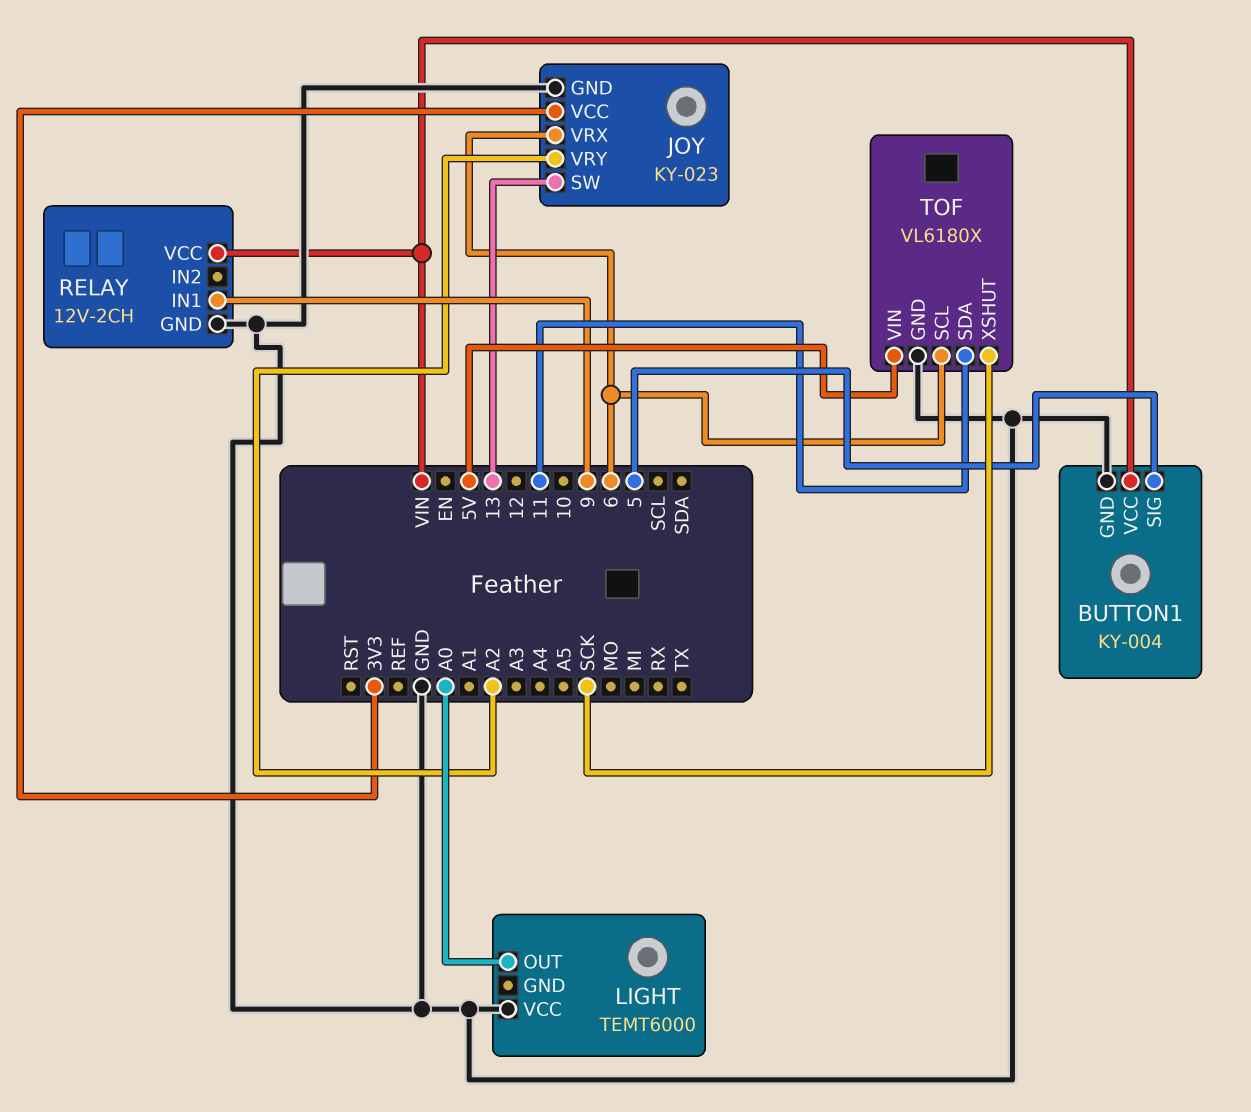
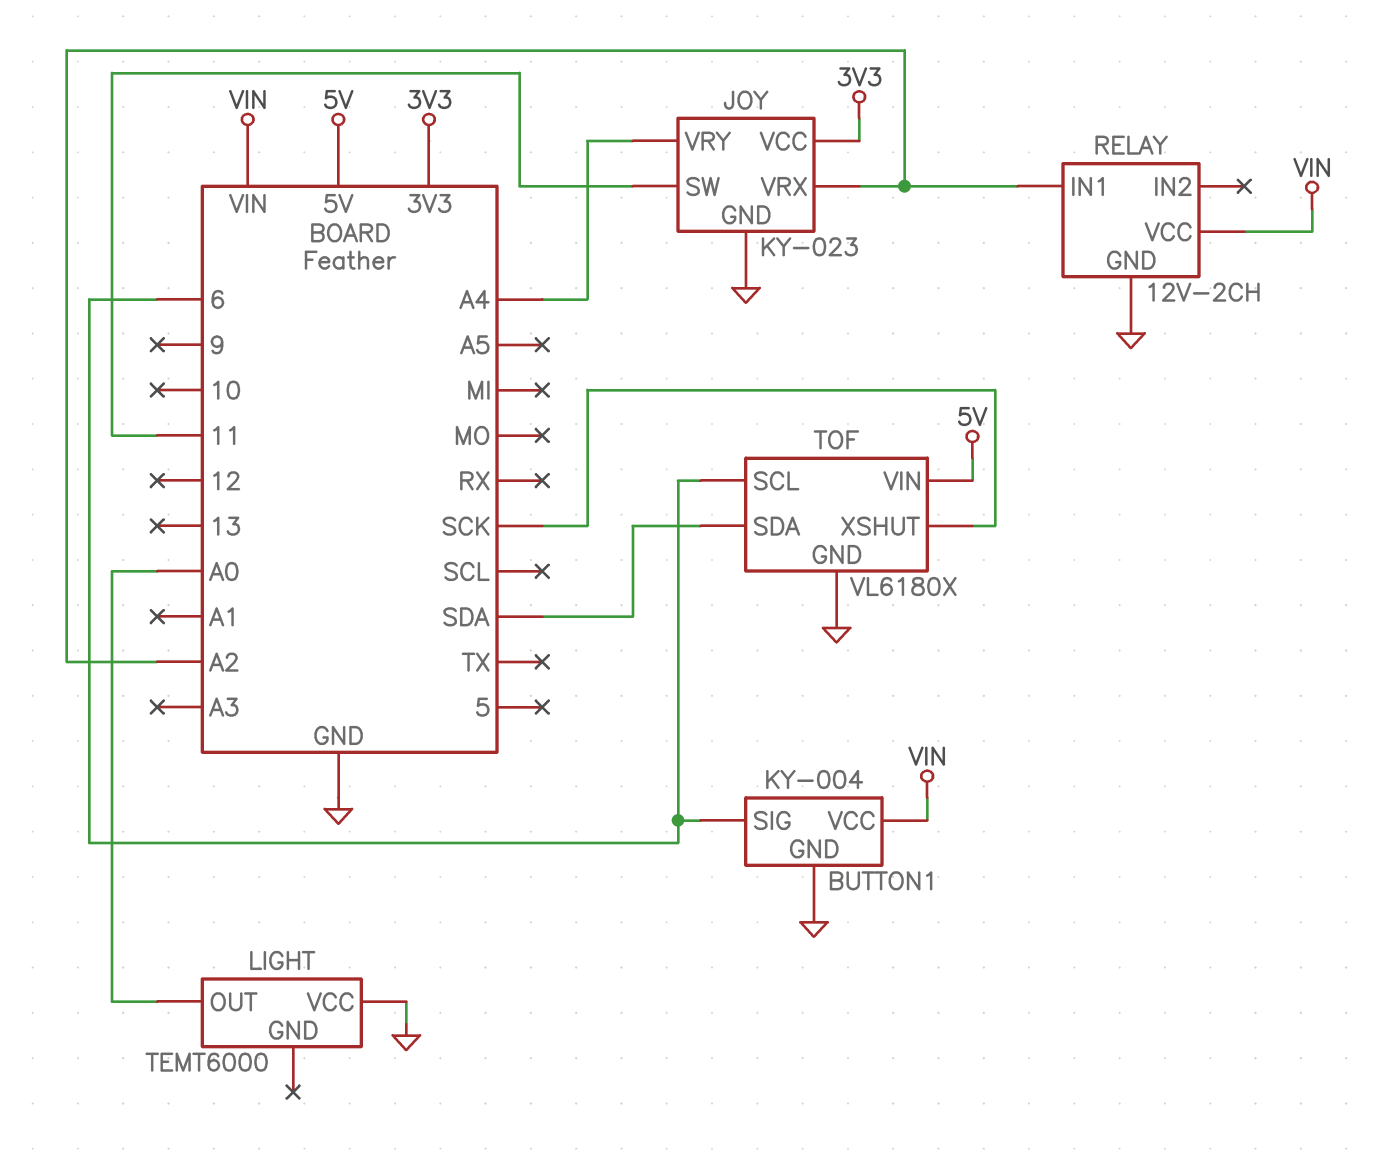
BUTTON1 pin SIG: 5 -> 6
JOY pin SW: 13 -> 11
JOY pin VRX: 6 -> A2
JOY pin VRY: A2 -> A4
RELAY pin IN1: 9 -> A2
TOF pin SDA: 11 -> SDA

